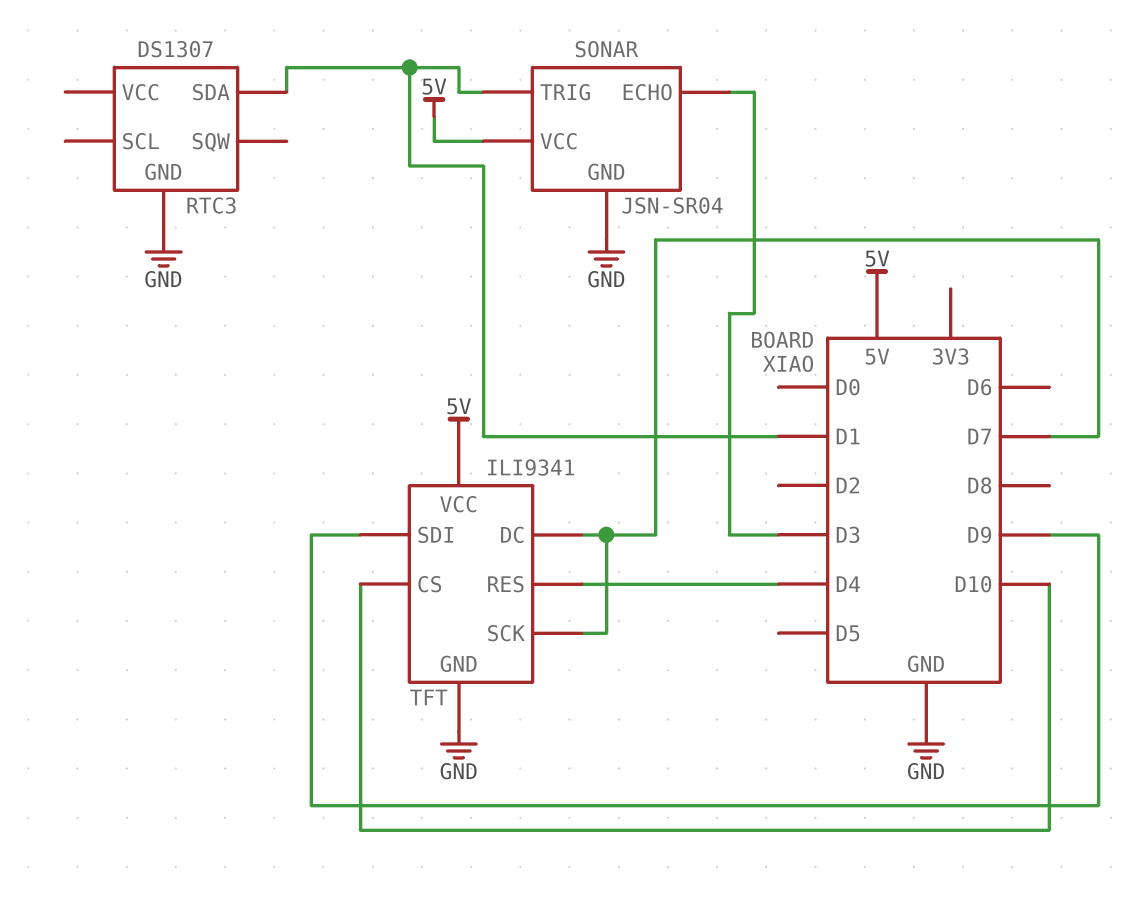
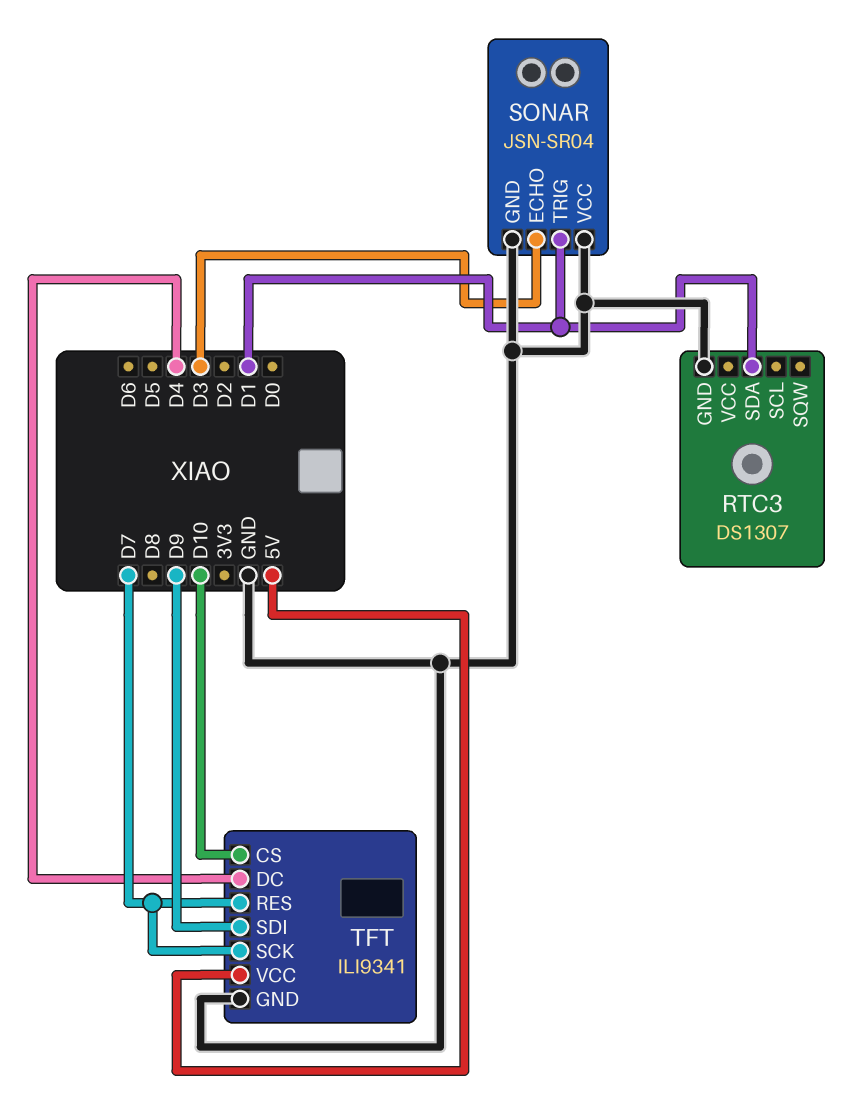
SONAR pin VCC: 5V -> GND
TFT pin DC: D7 -> D4
TFT pin RES: D4 -> D7

